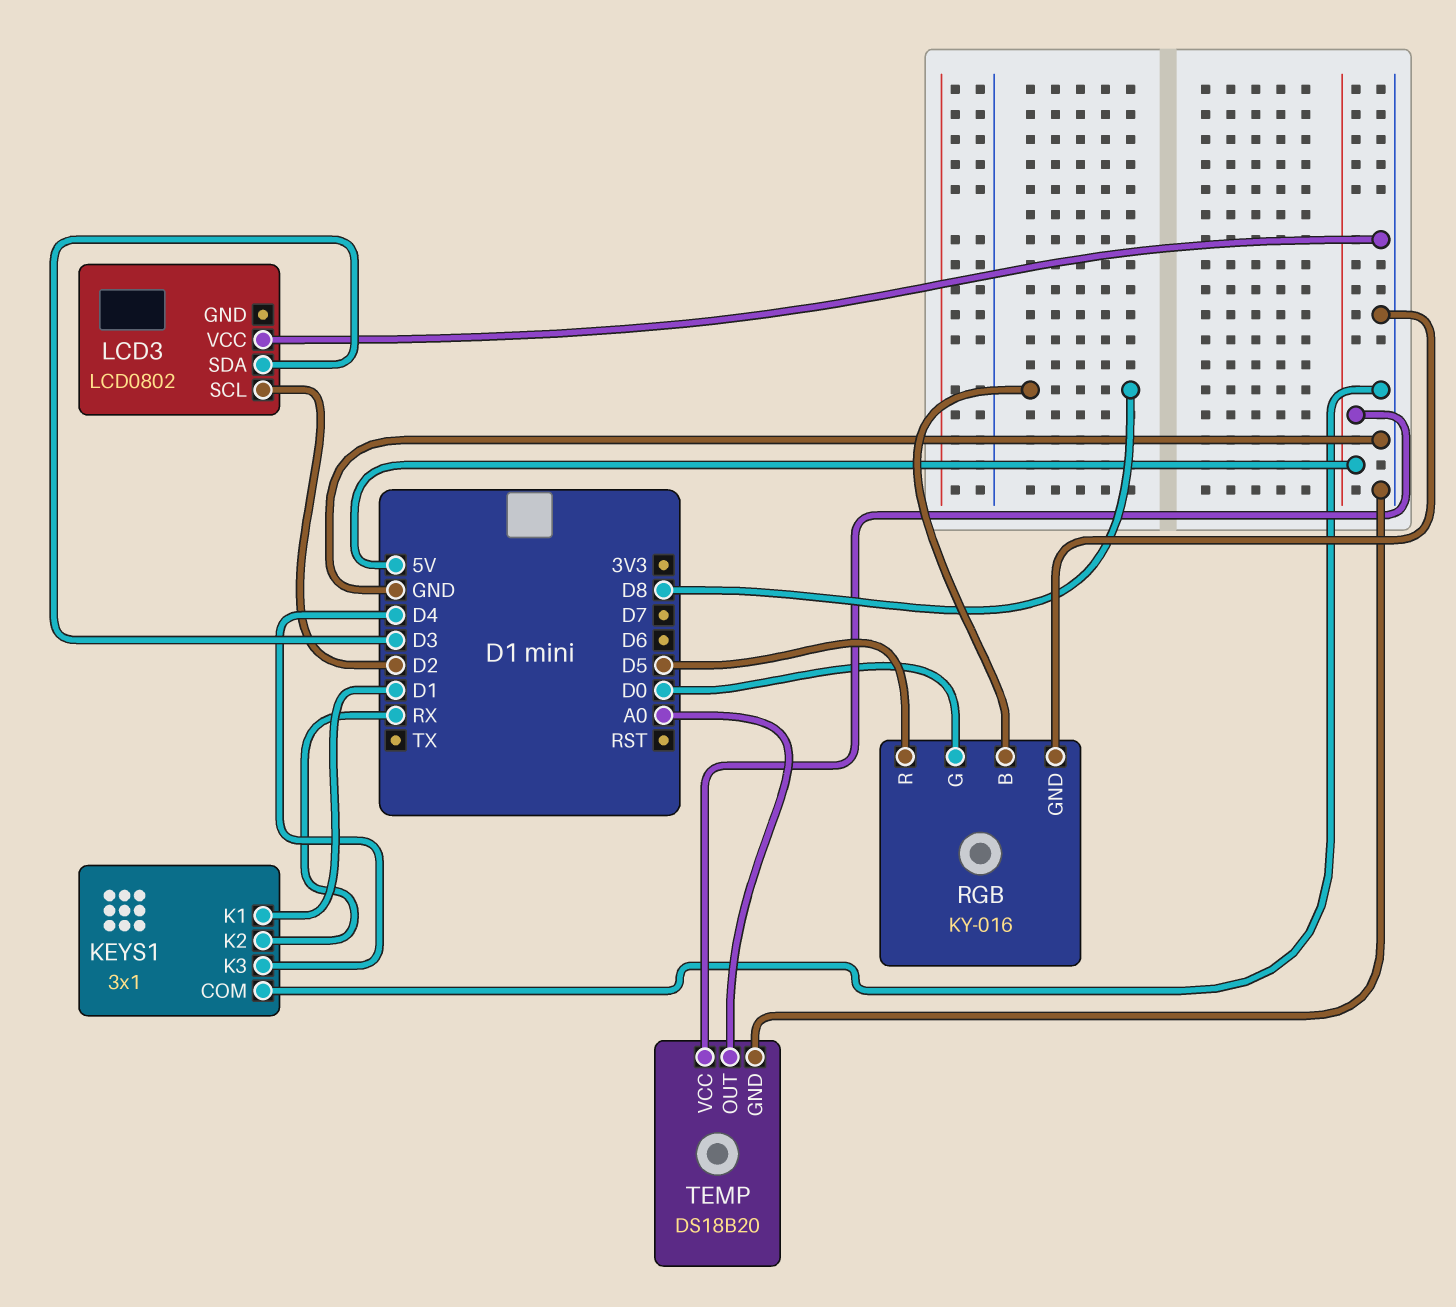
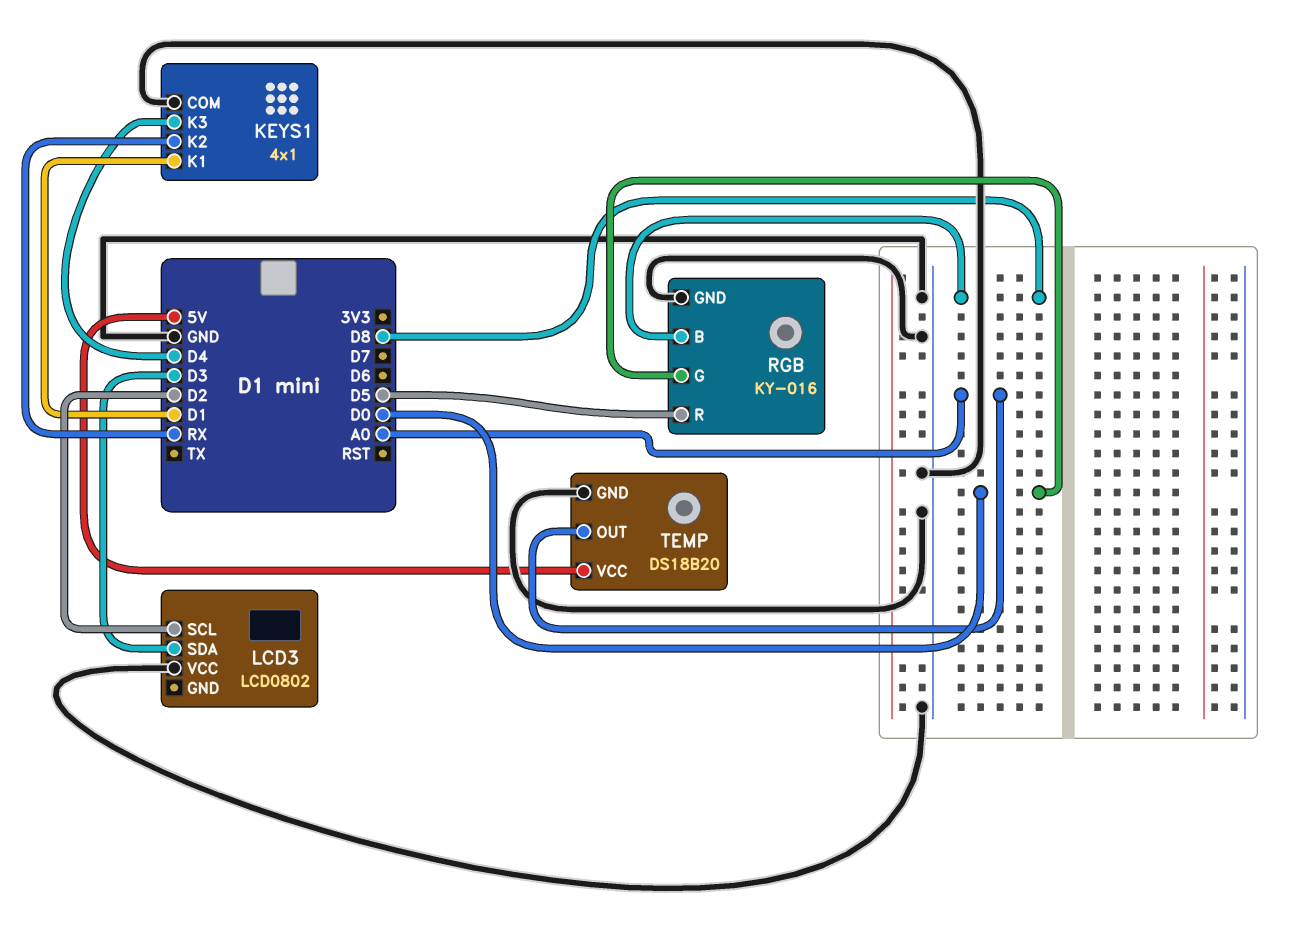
KEYS1: 3x1 -> 4x1

